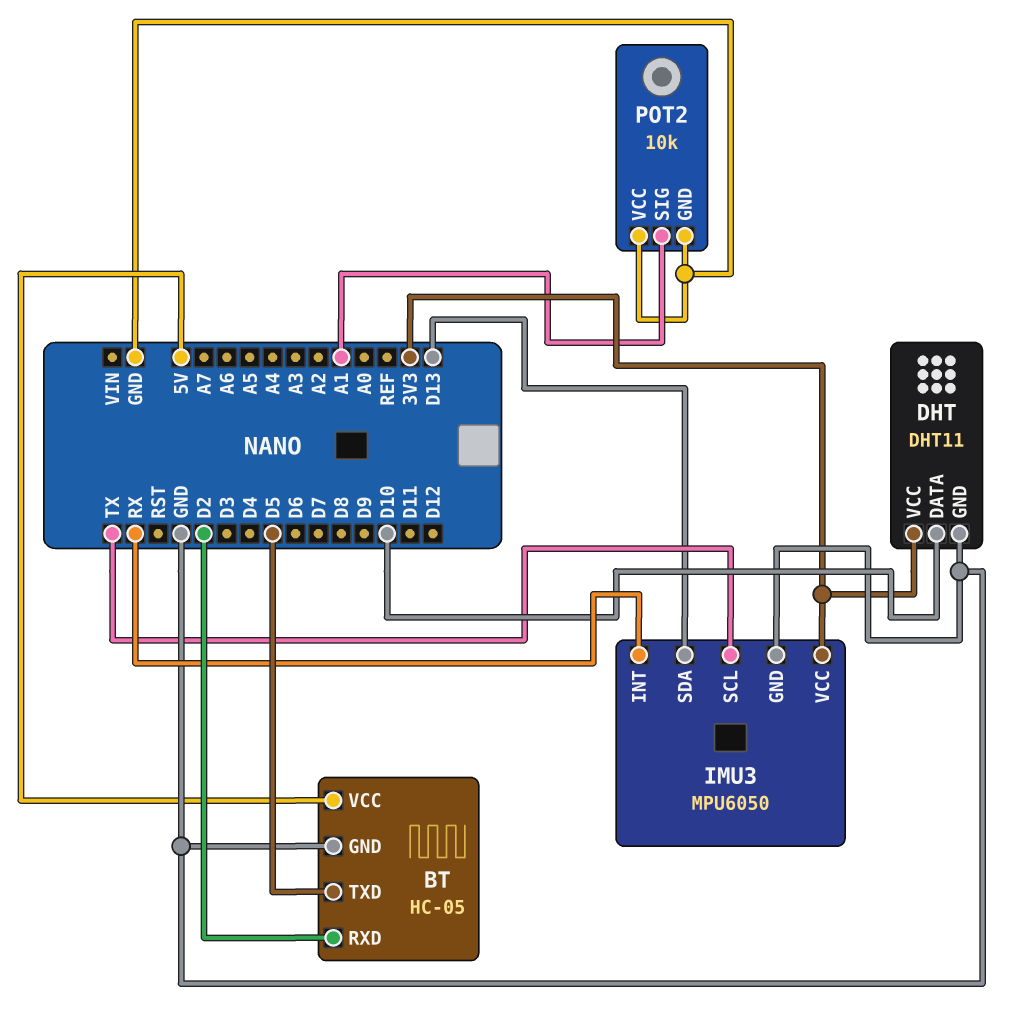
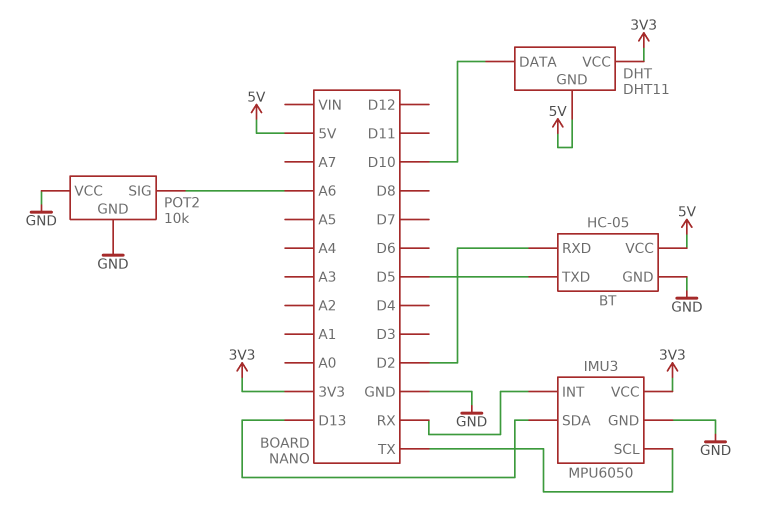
DHT pin GND: GND -> 5V
POT2 pin SIG: A1 -> A6

